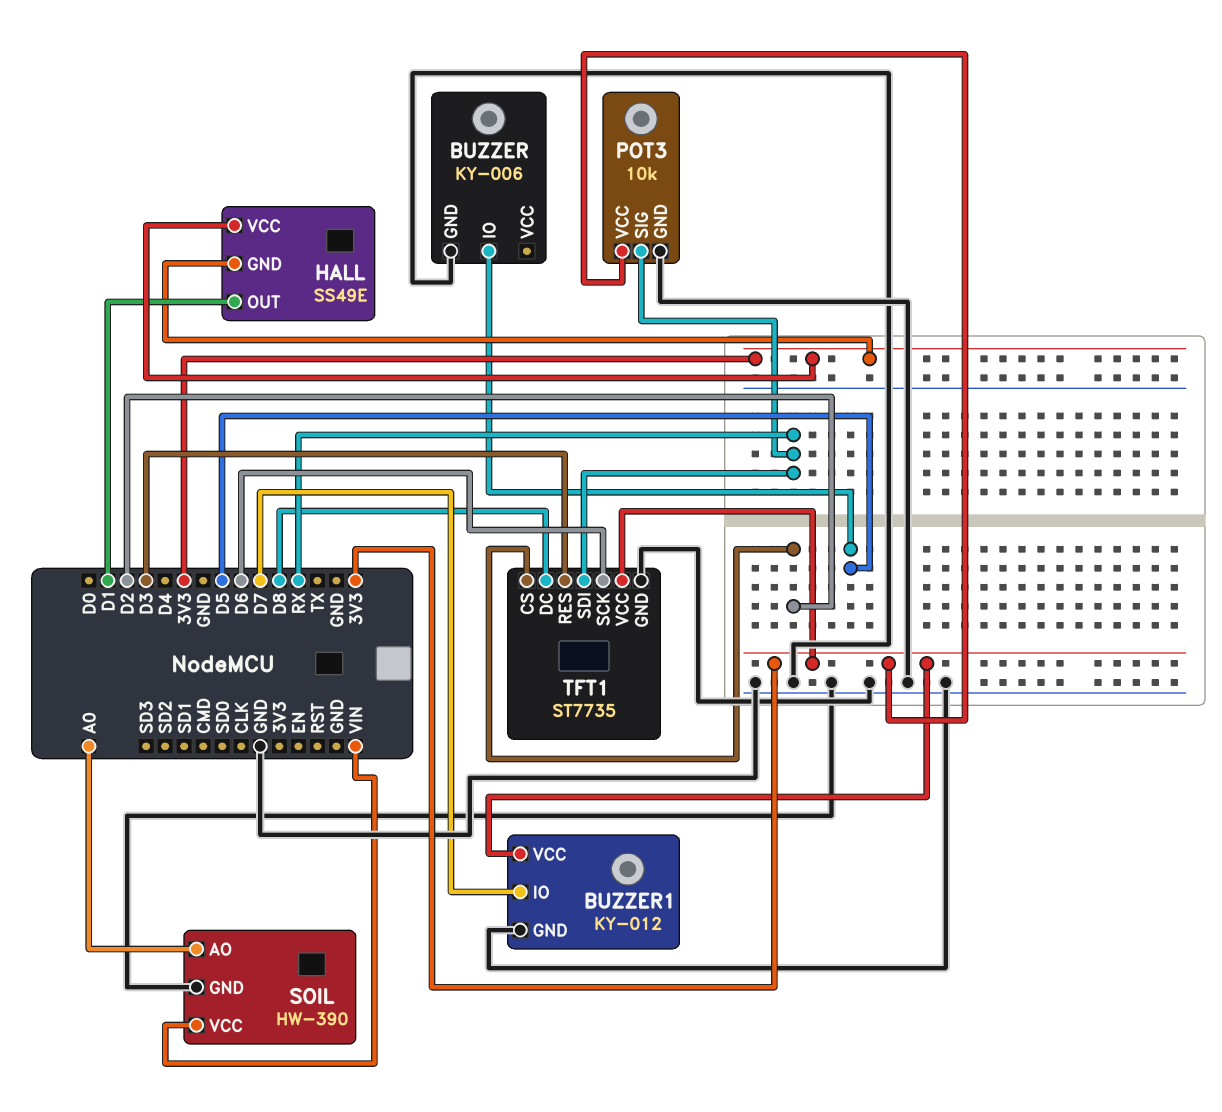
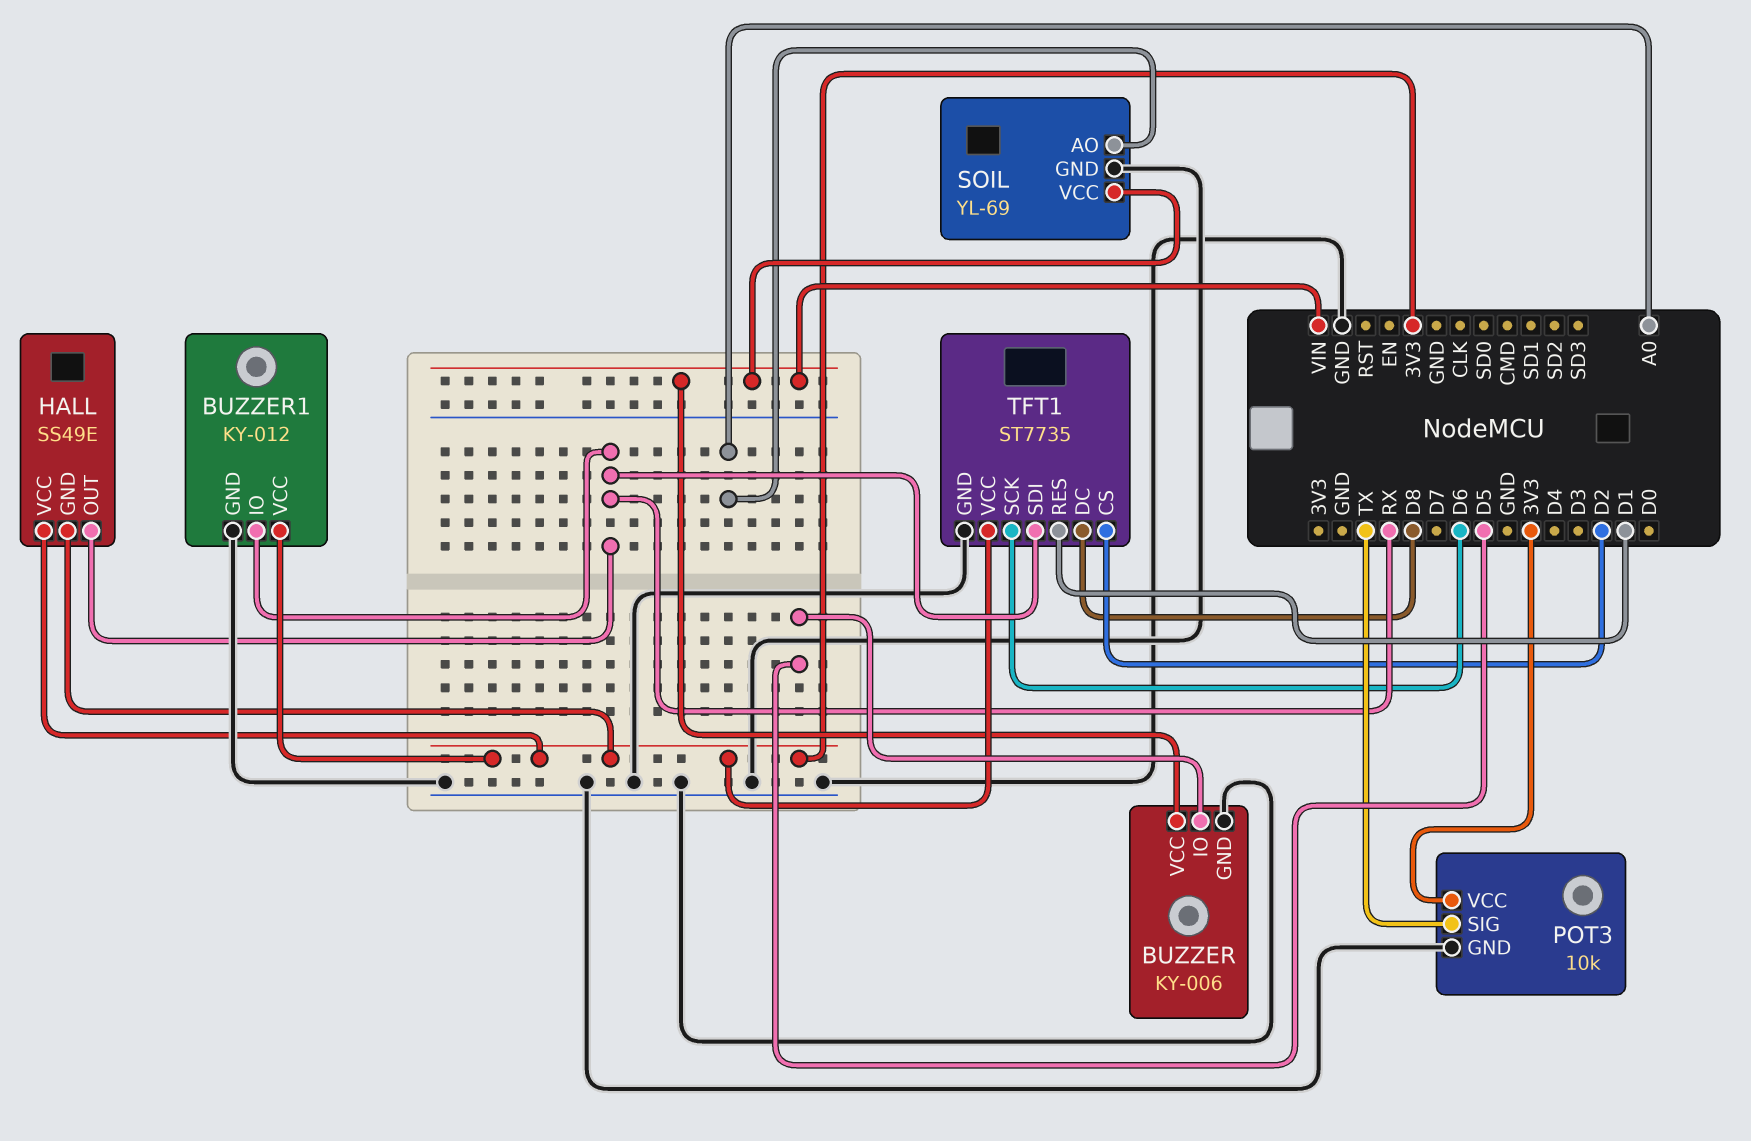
BUZZER pin VCC: none -> VIN
BUZZER1 pin IO: D7 -> RX
HALL pin OUT: D1 -> RX
POT3 pin SIG: RX -> TX
SOIL: HW-390 -> YL-69
TFT1 pin RES: D3 -> D1

